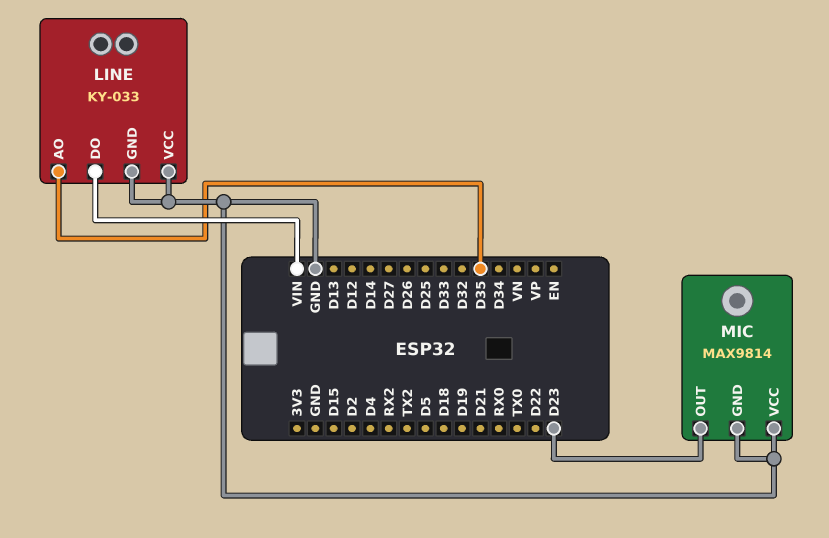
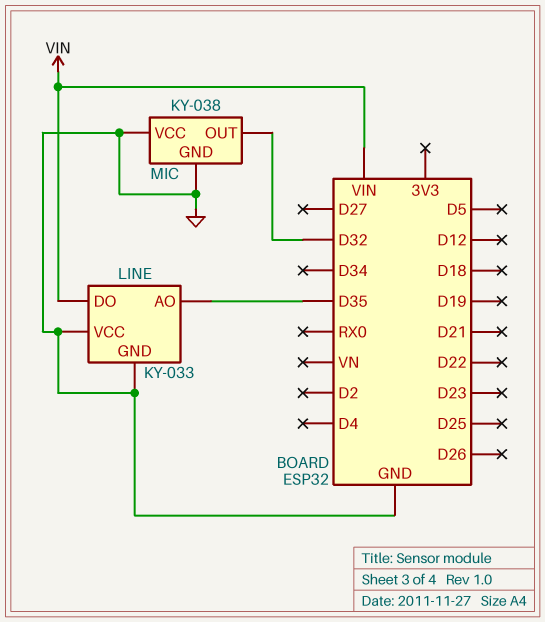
MIC: MAX9814 -> KY-038
MIC pin OUT: D23 -> D32

